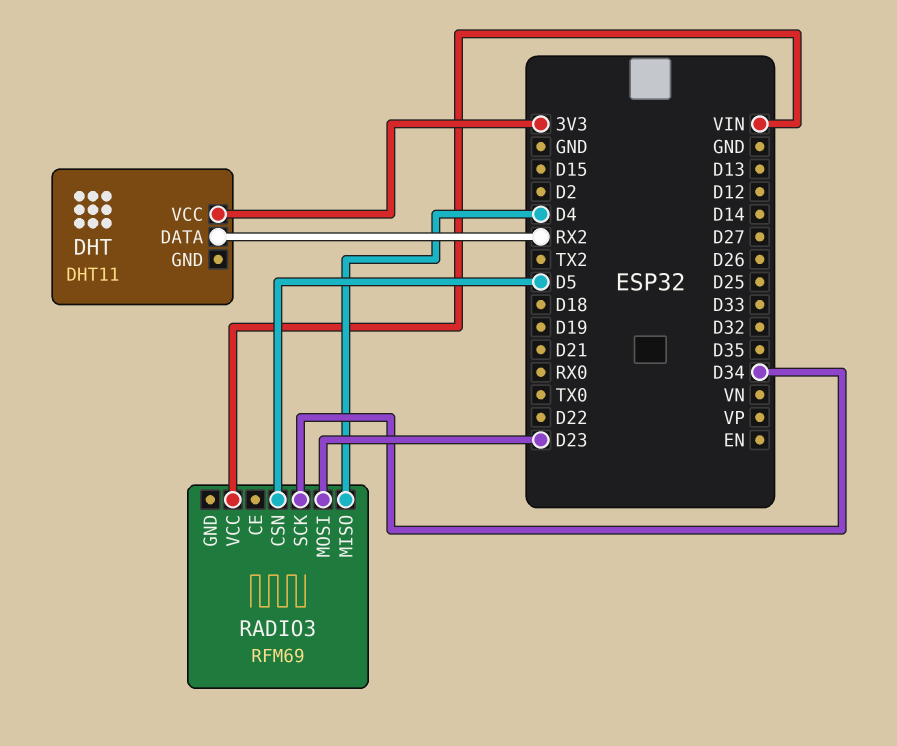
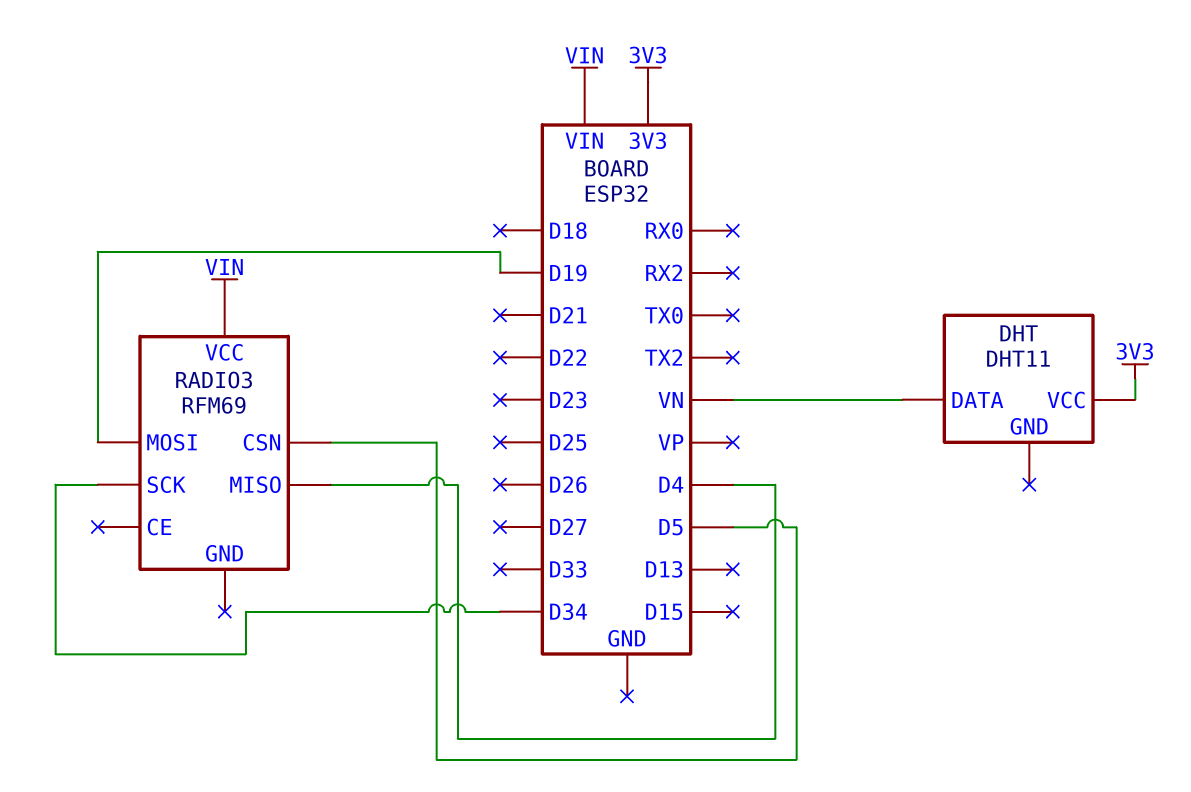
DHT pin DATA: RX2 -> VN
RADIO3 pin MOSI: D23 -> D19

